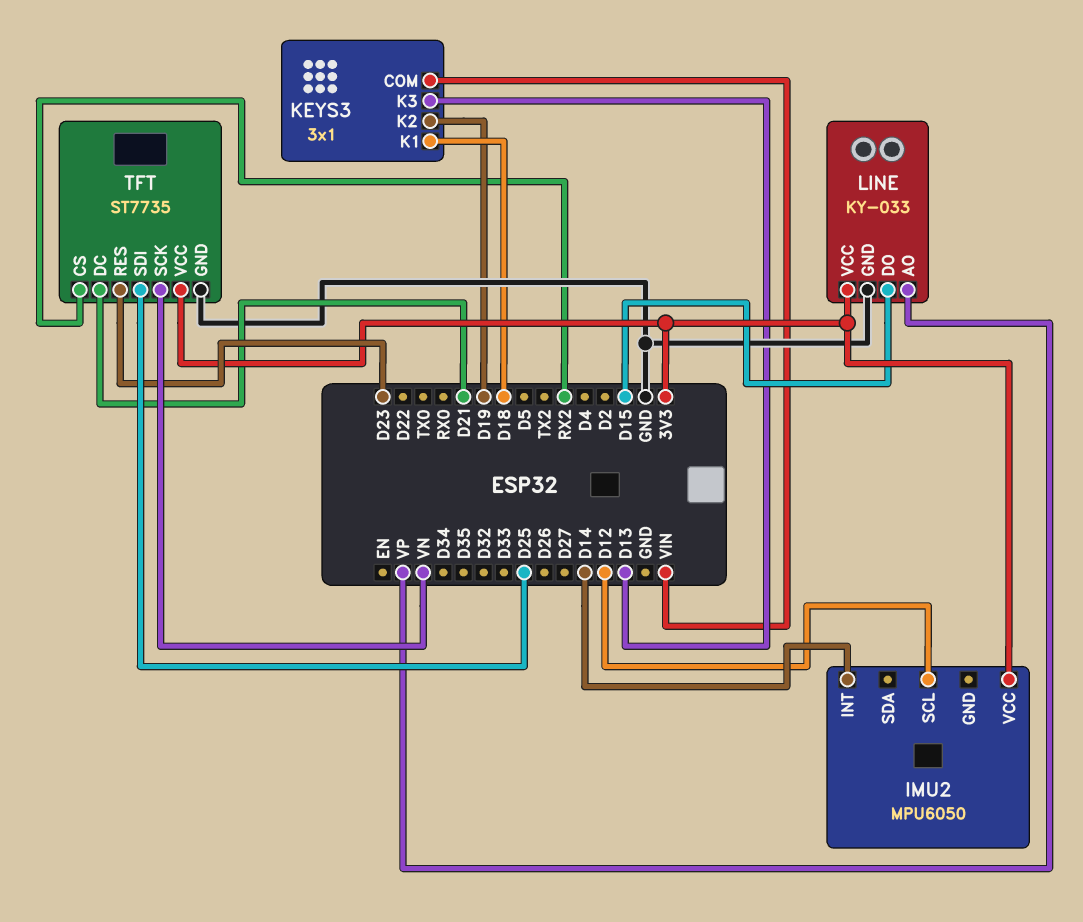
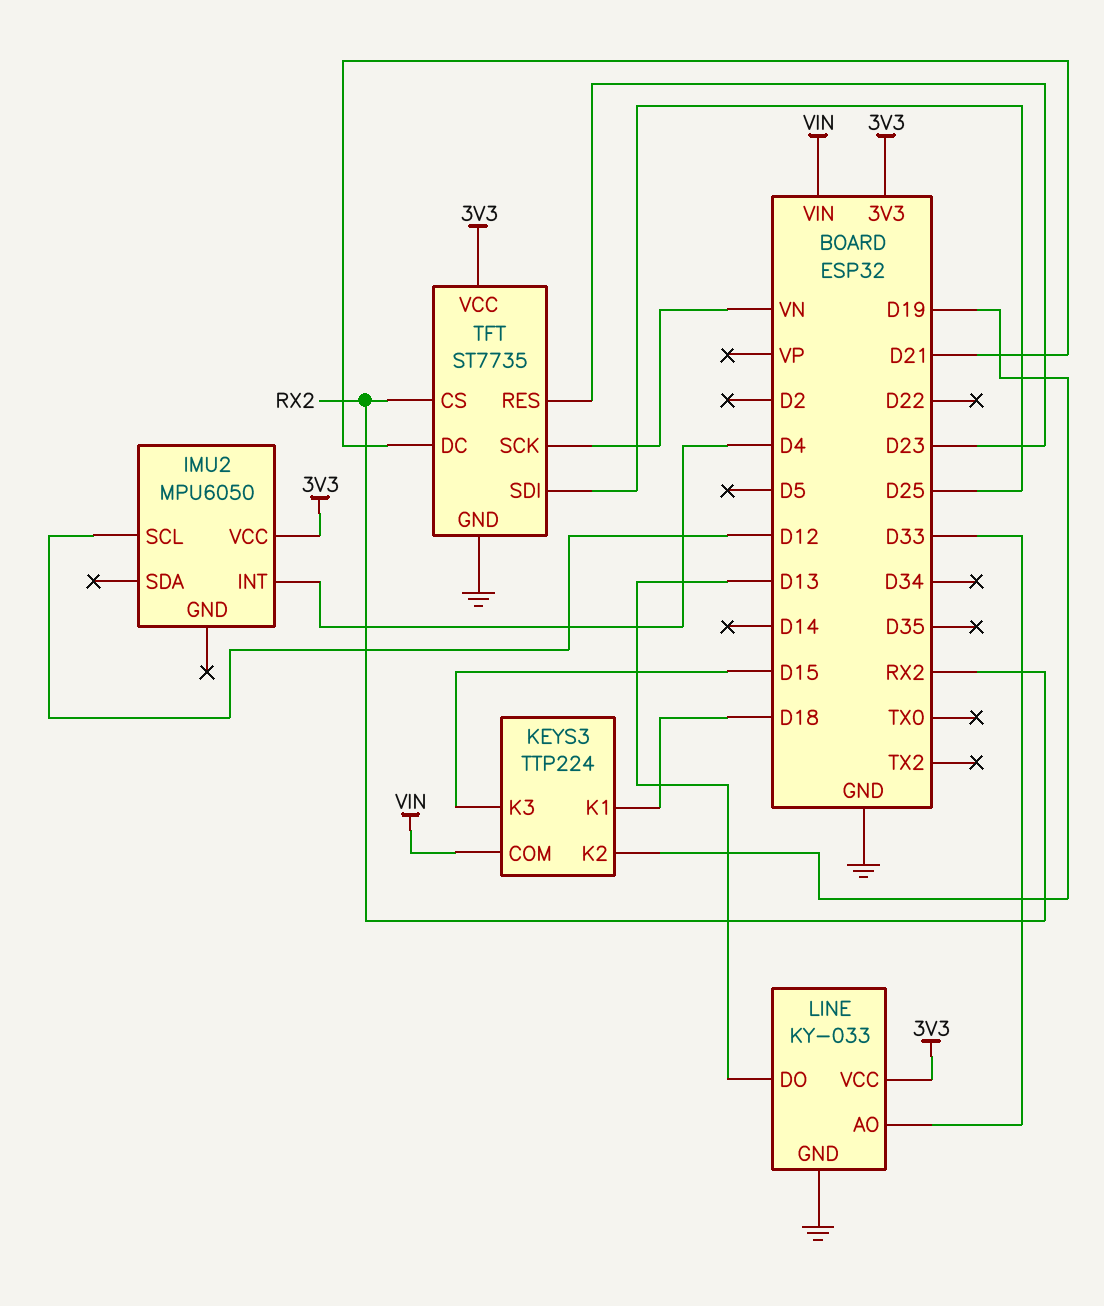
IMU2 pin INT: D14 -> D4
KEYS3: 3x1 -> TTP224
KEYS3 pin K3: D13 -> D15
LINE pin AO: VP -> D33
LINE pin DO: D15 -> D13

